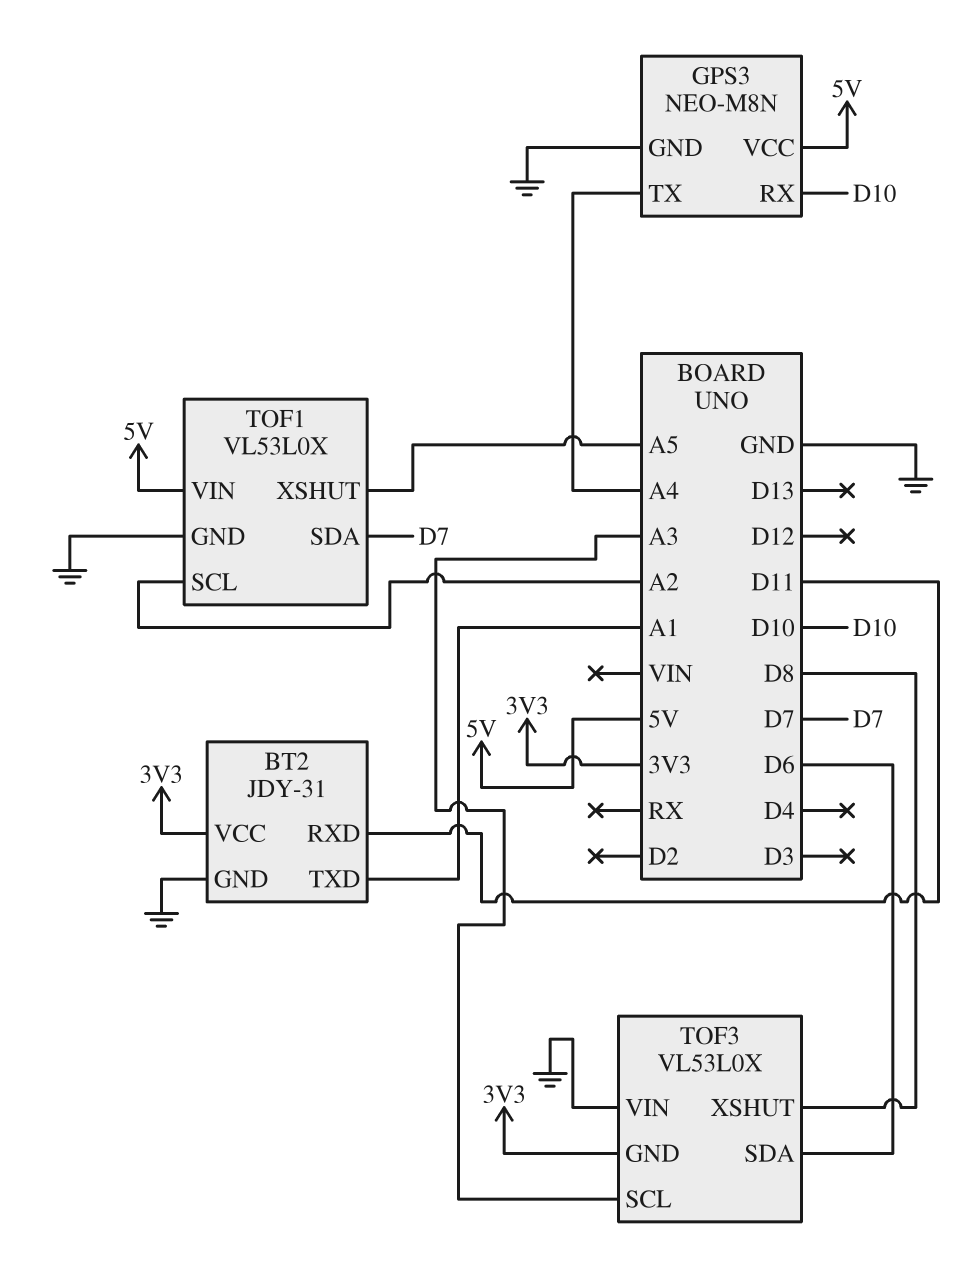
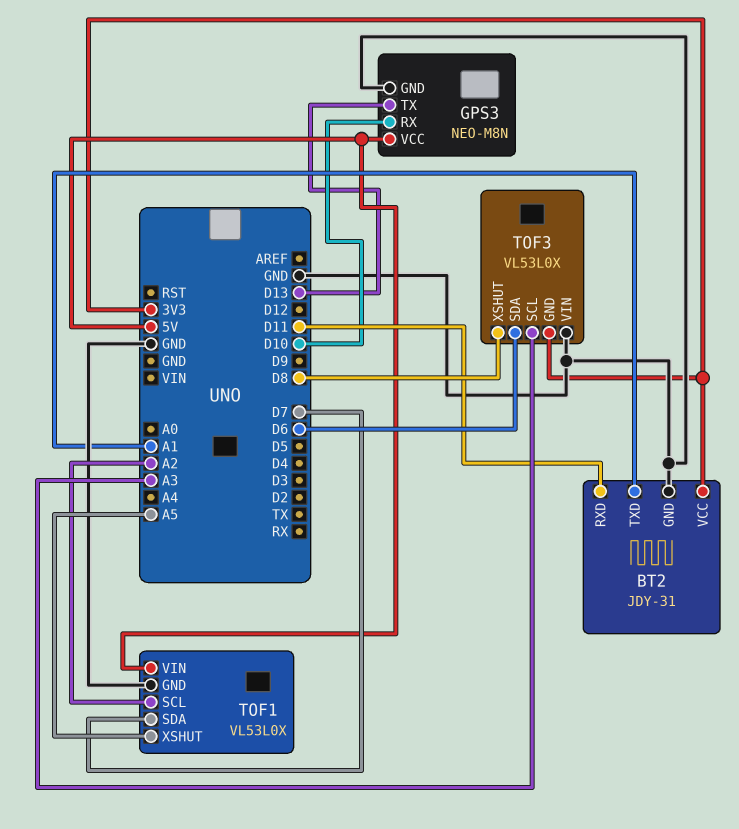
GPS3 pin TX: A4 -> D13

